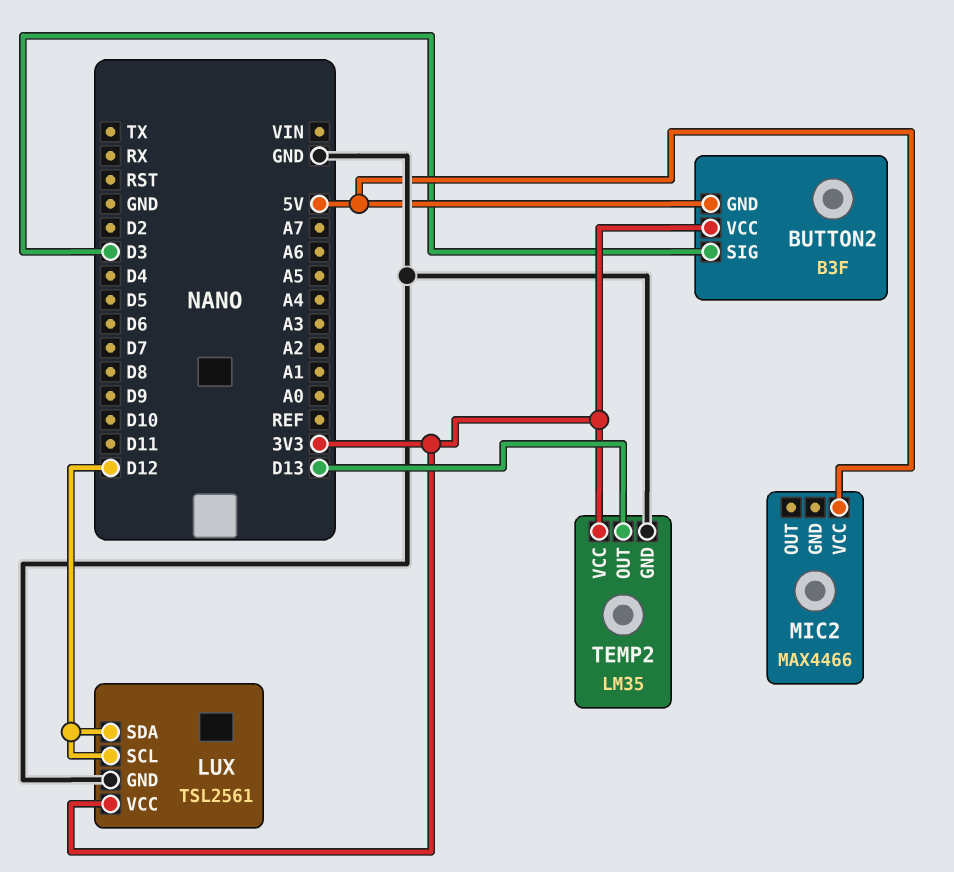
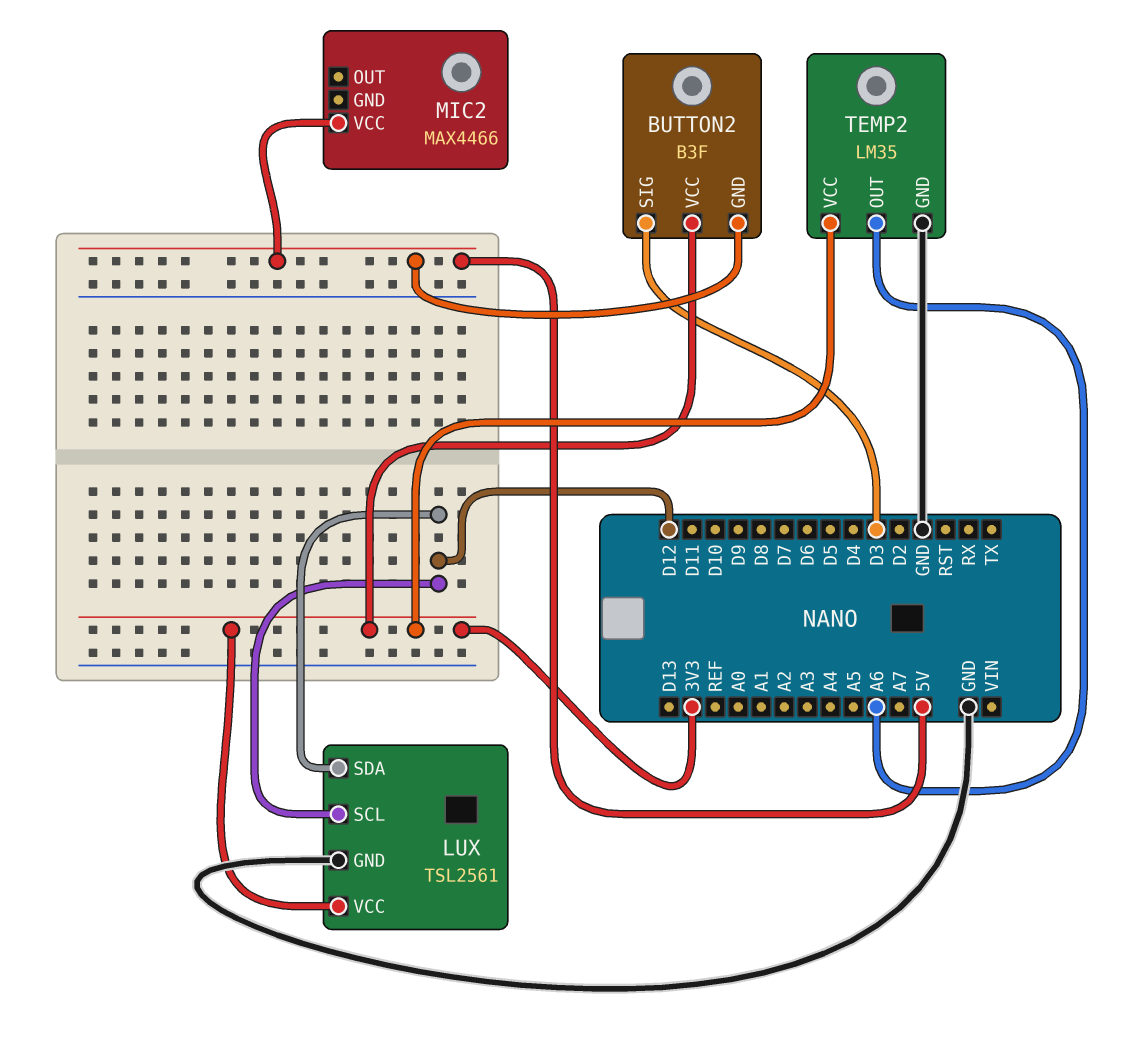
TEMP2 pin OUT: D13 -> A6

